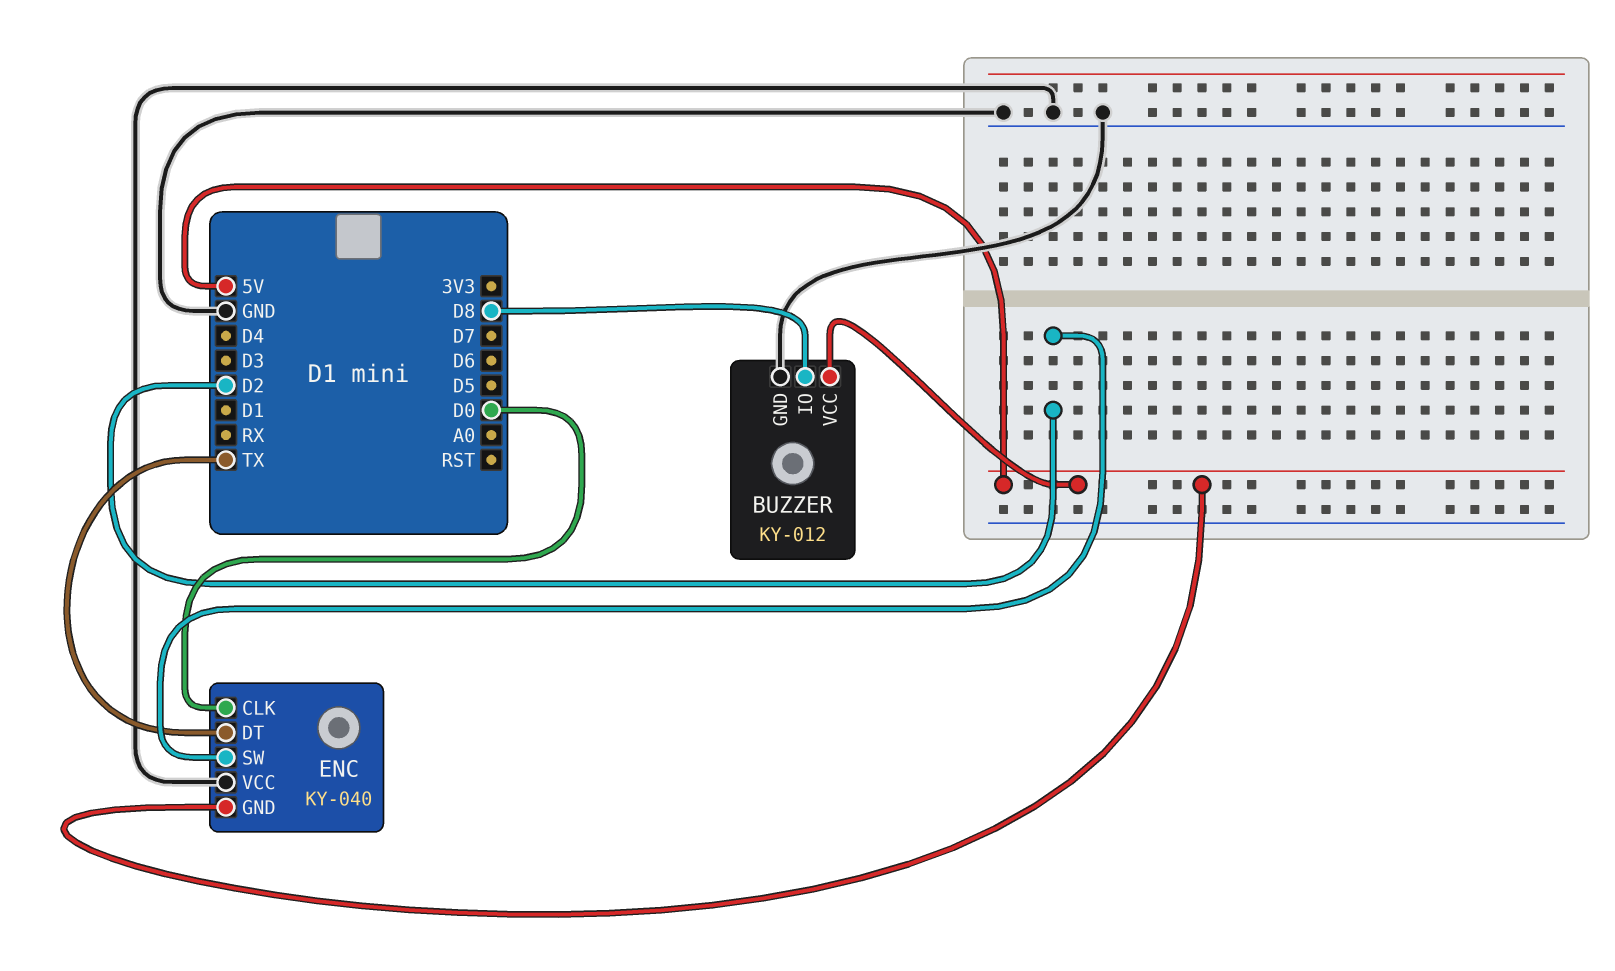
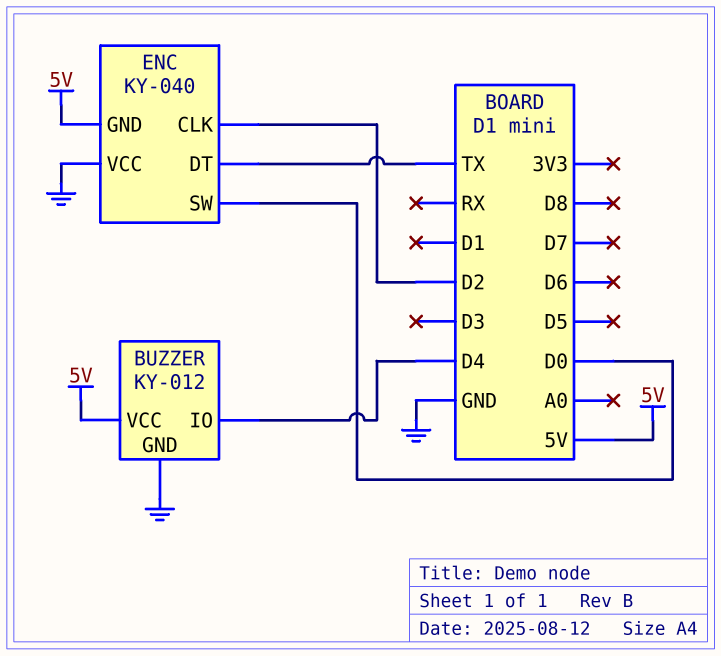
BUZZER pin IO: D8 -> D4
ENC pin CLK: D0 -> D2
ENC pin SW: D2 -> D0

